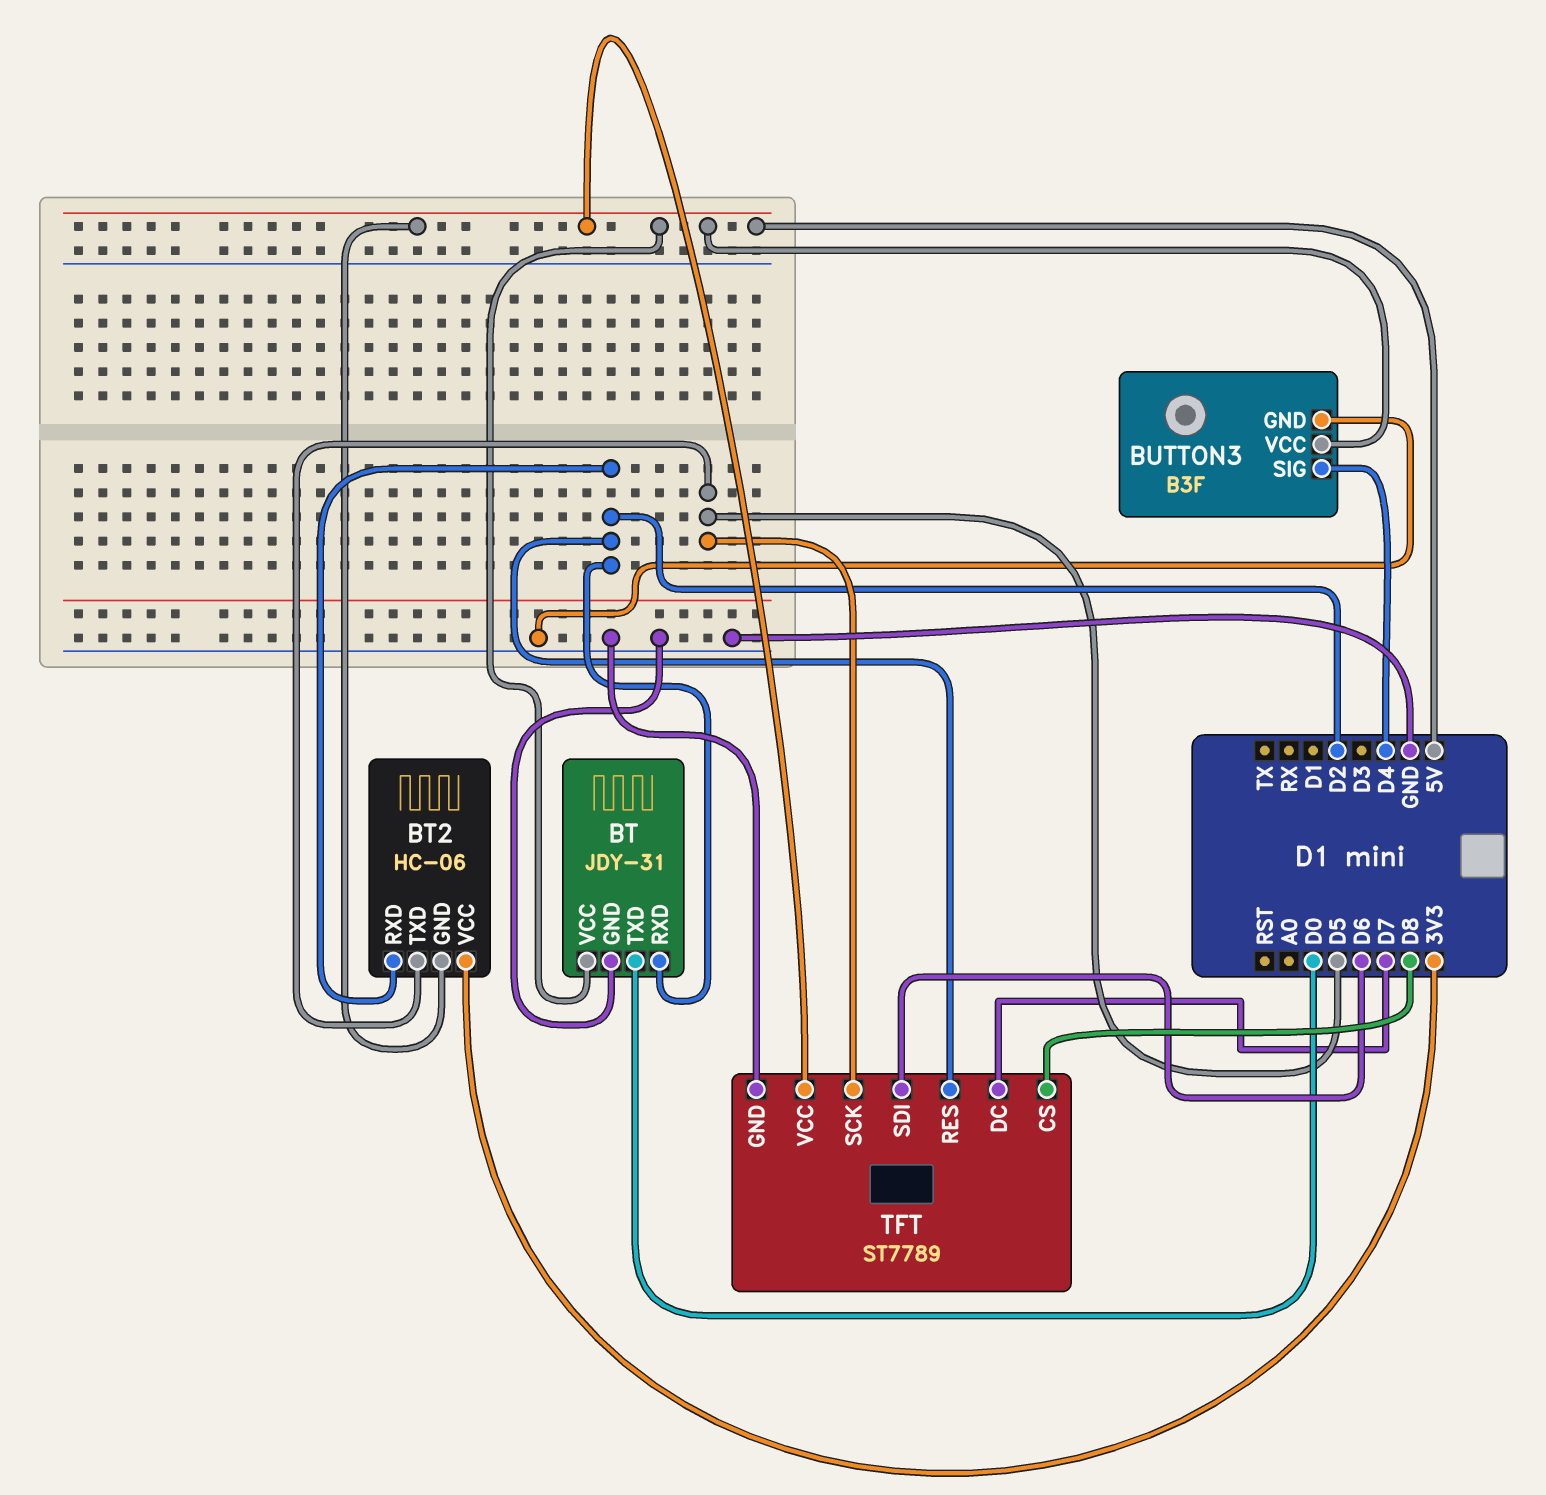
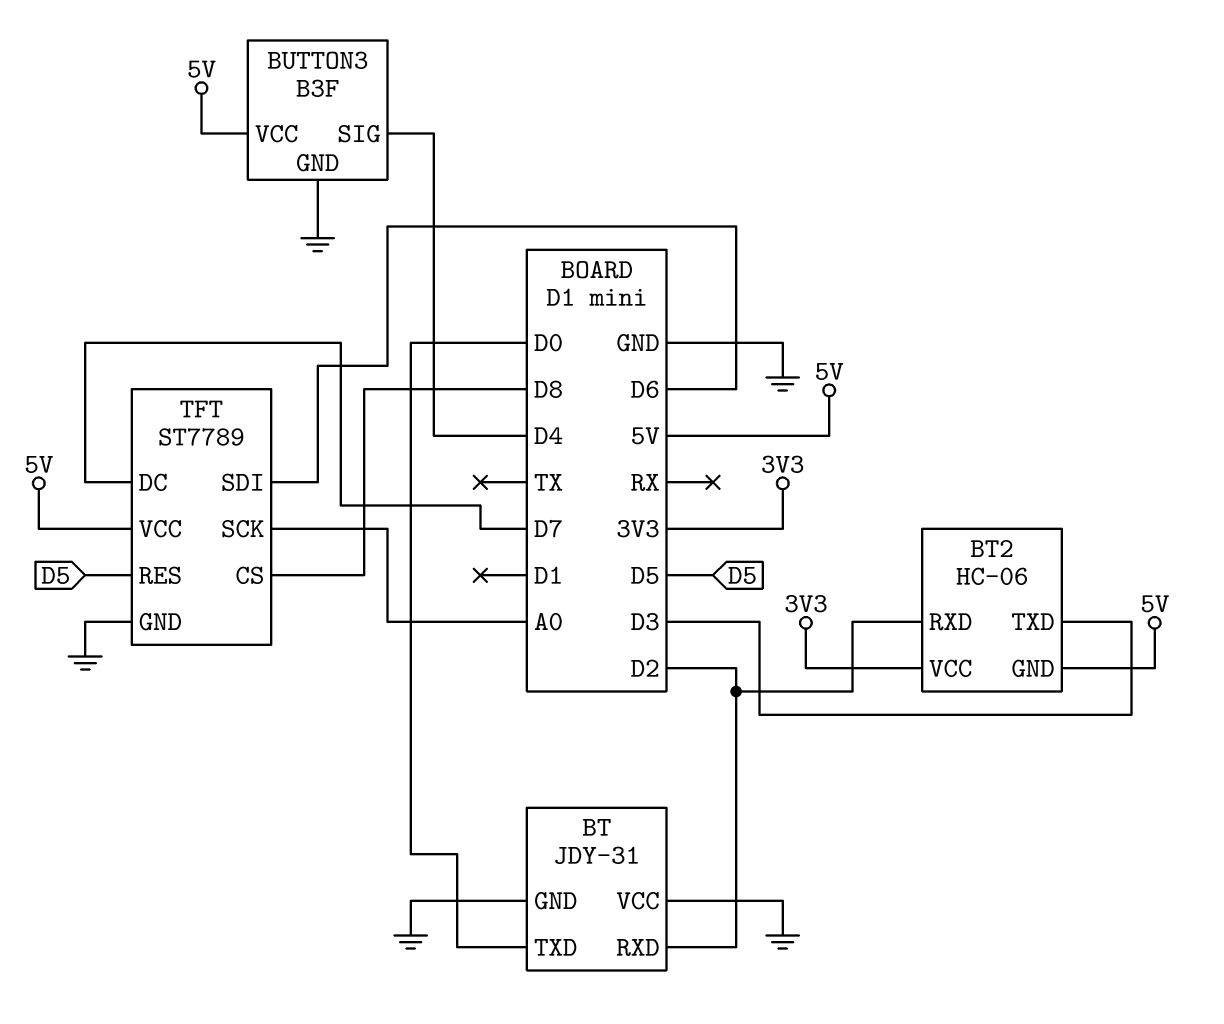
BT pin VCC: 5V -> GND
BT2 pin TXD: D5 -> D3
TFT pin RES: D2 -> D5
TFT pin SCK: D5 -> A0

